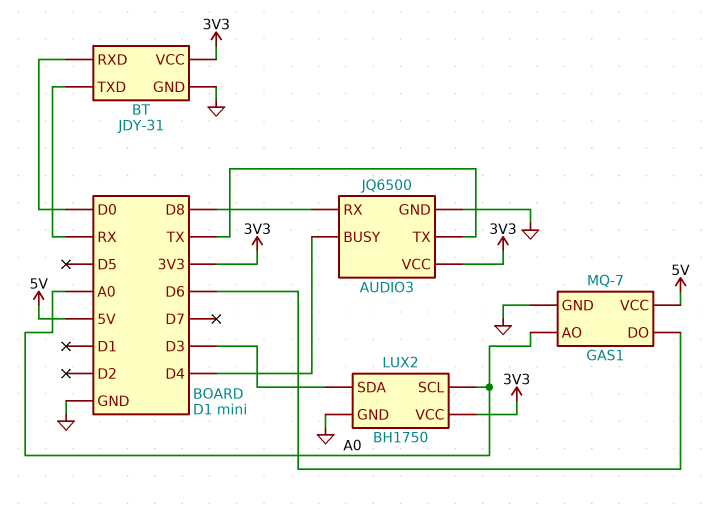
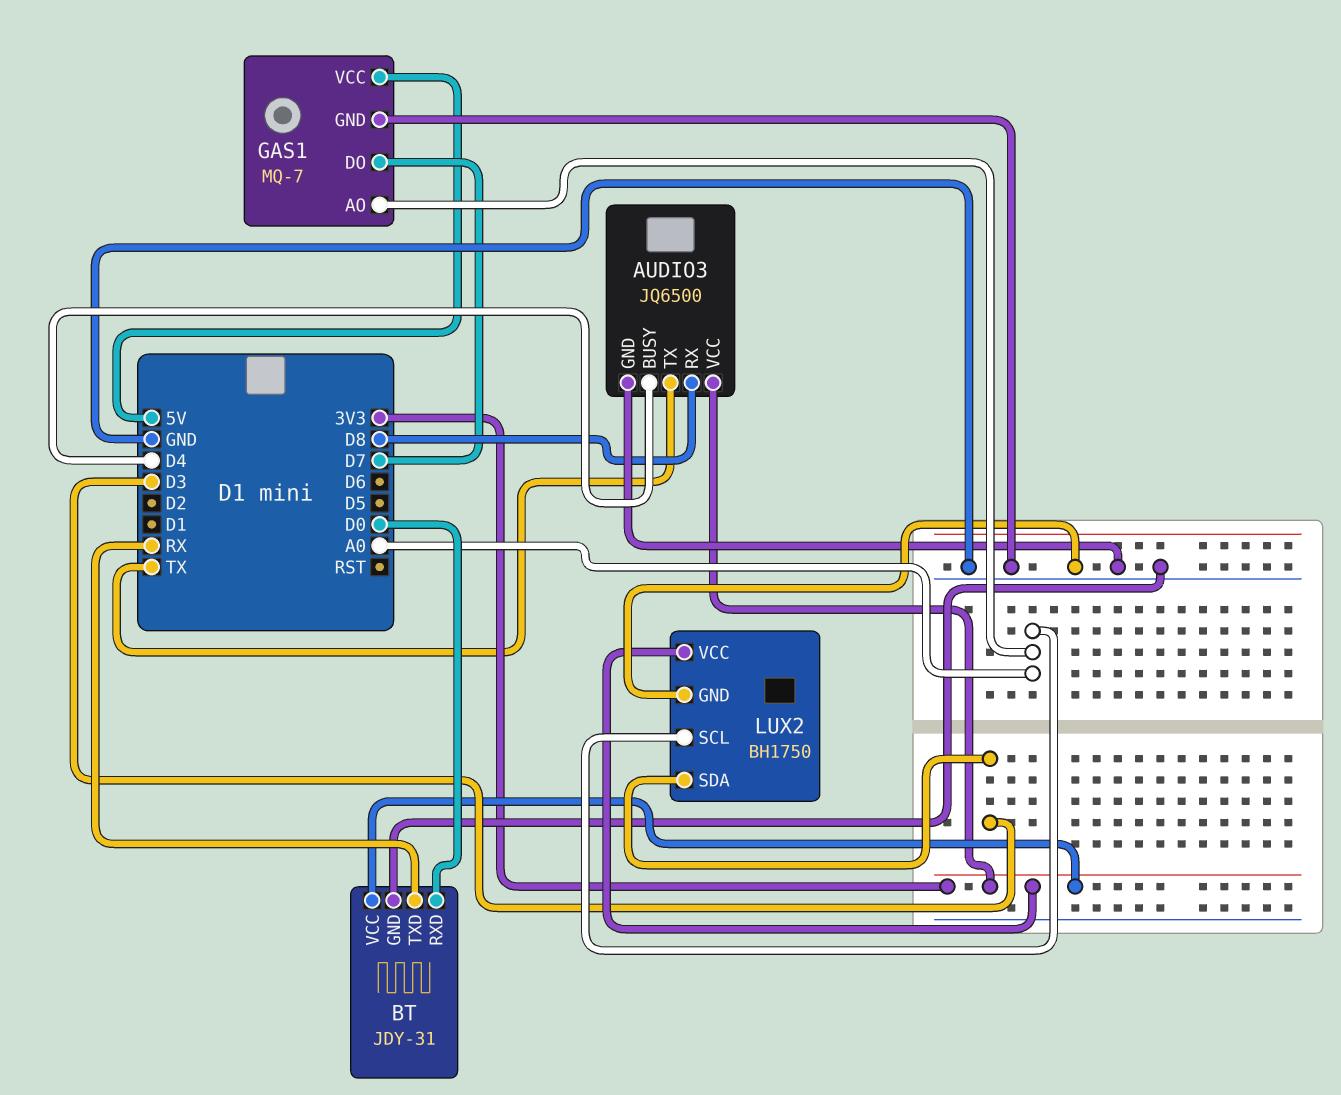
GAS1 pin DO: D6 -> D7

